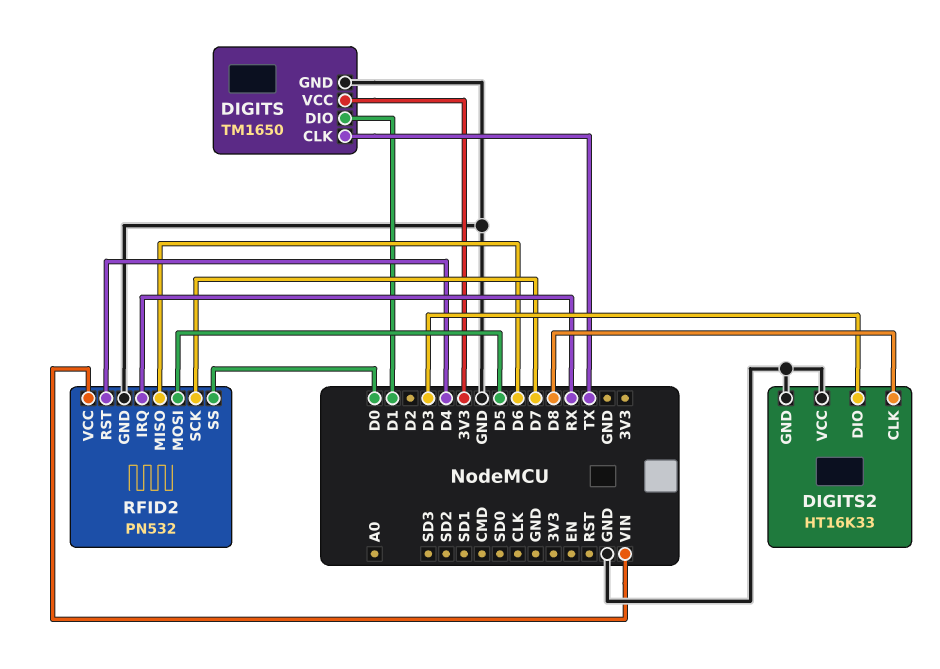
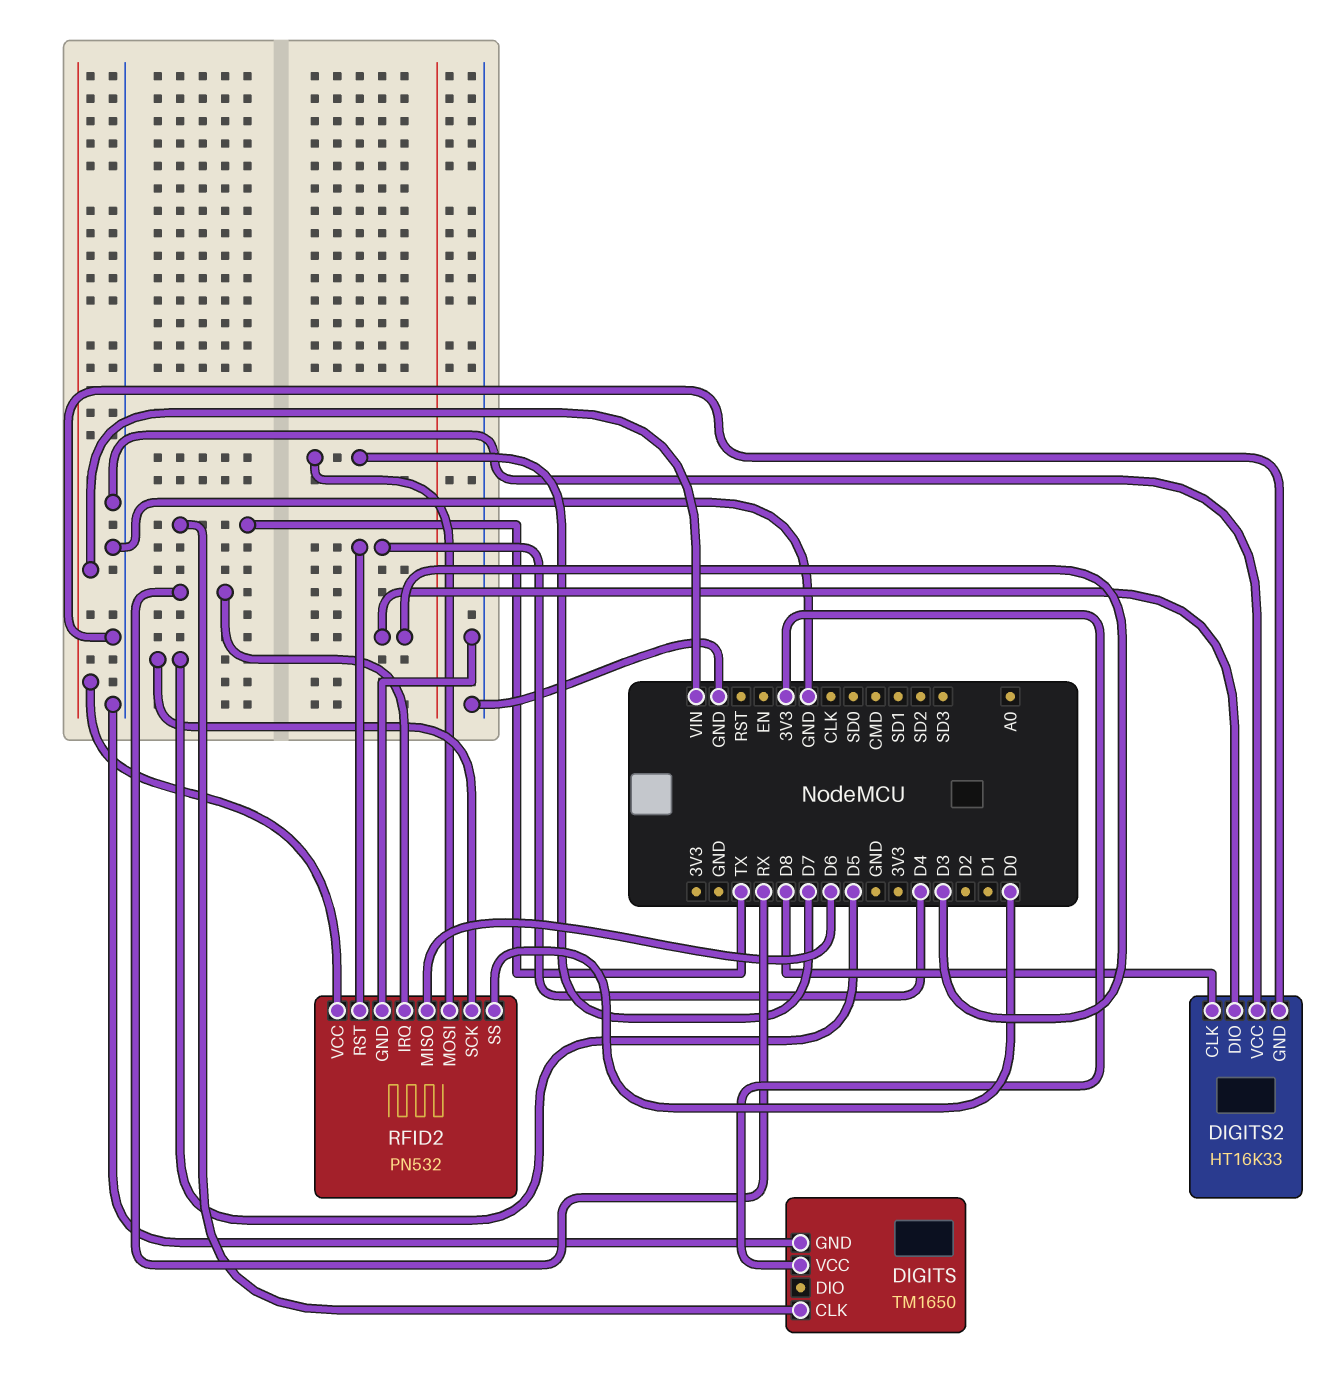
DIGITS pin DIO: D1 -> none
RFID2 pin MOSI: D5 -> D7
RFID2 pin SCK: D7 -> D5

